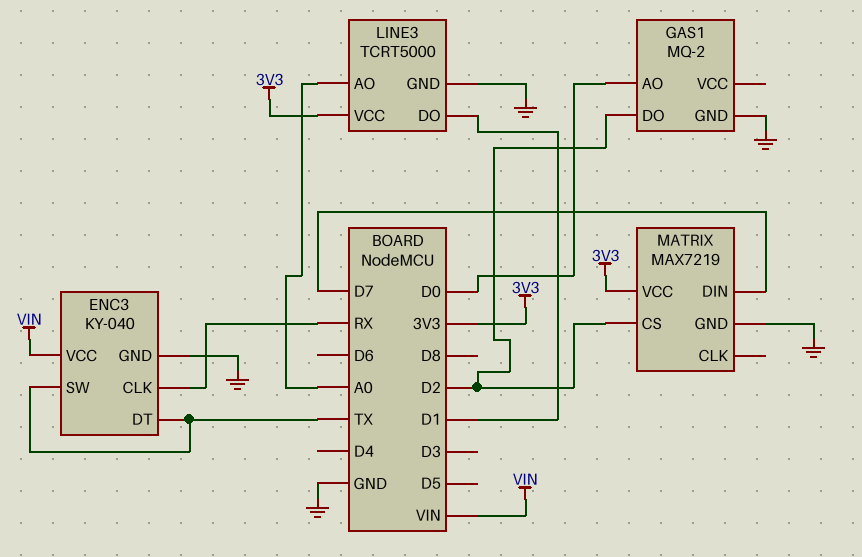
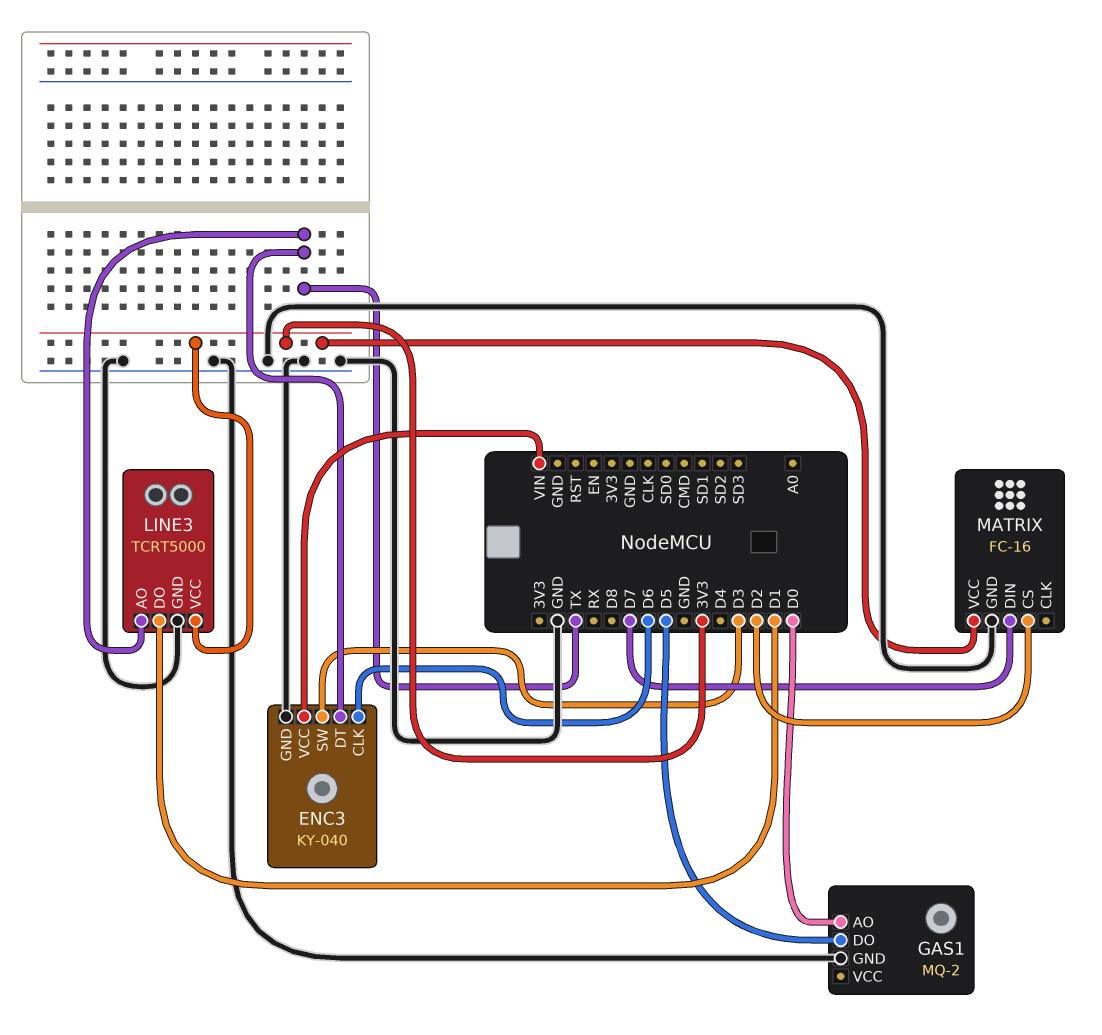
ENC3 pin CLK: RX -> D6
ENC3 pin SW: TX -> D3
GAS1 pin DO: D2 -> D5
LINE3 pin AO: A0 -> TX
MATRIX: MAX7219 -> FC-16

